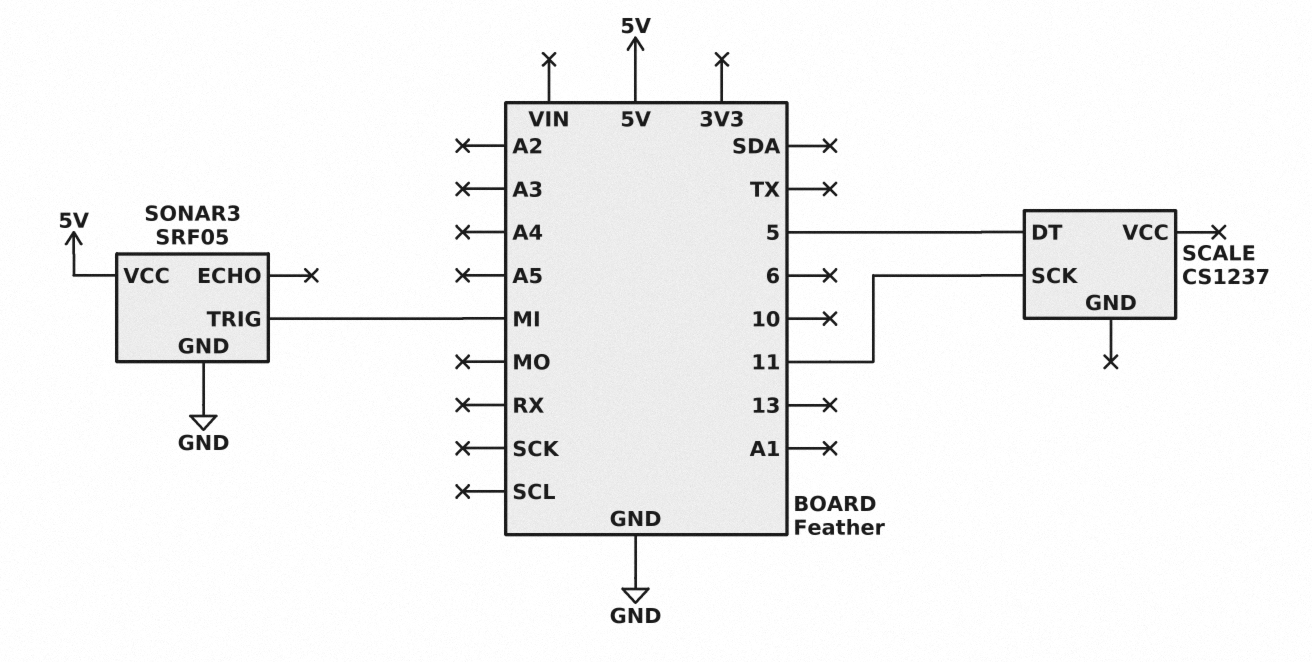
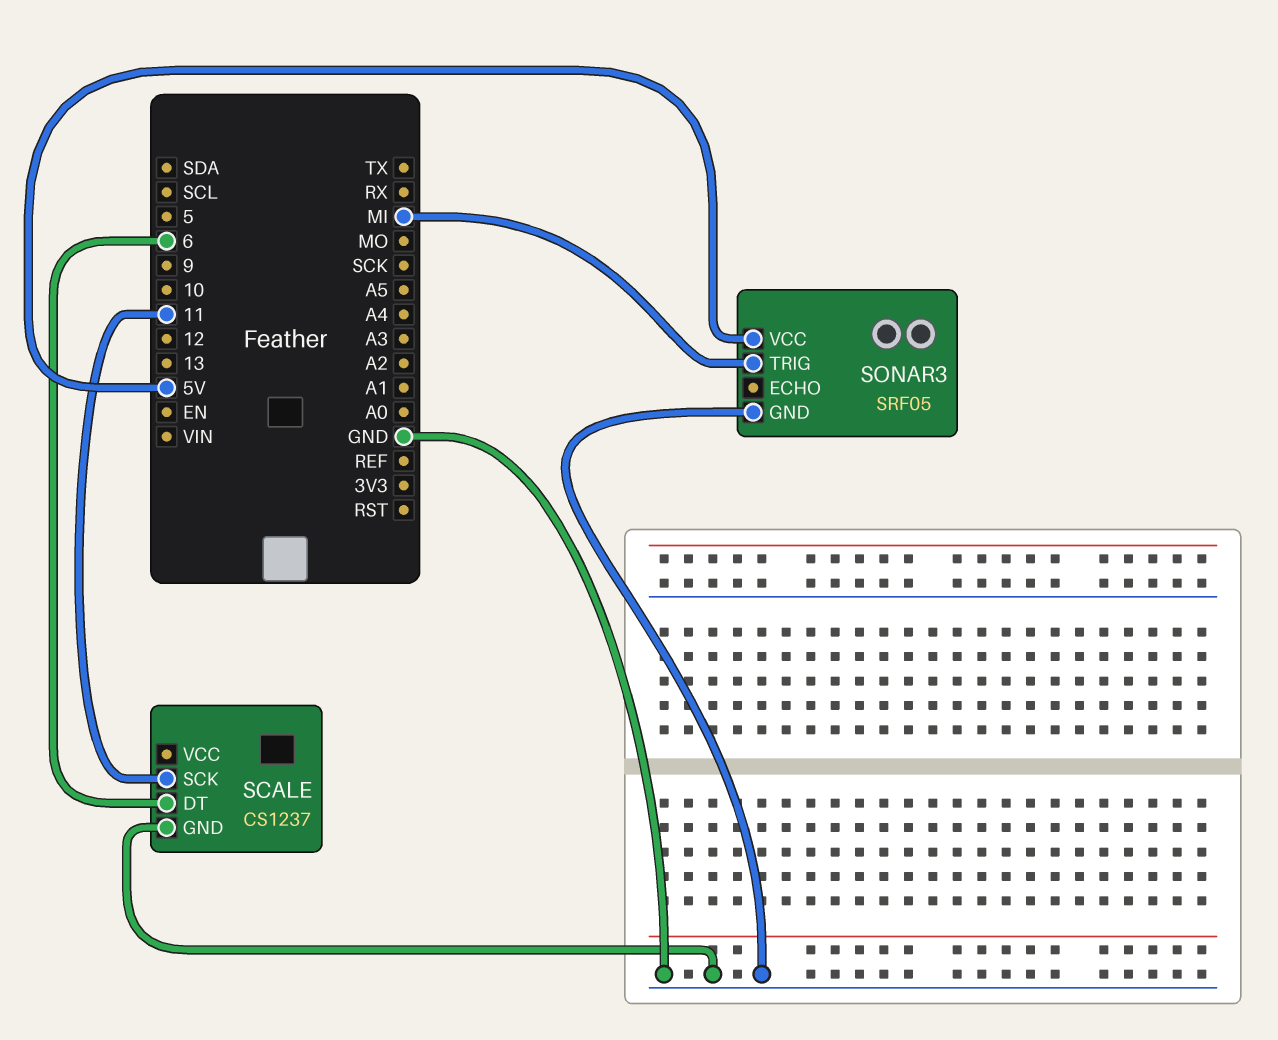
SCALE pin DT: 5 -> 6
SCALE pin GND: none -> GND

